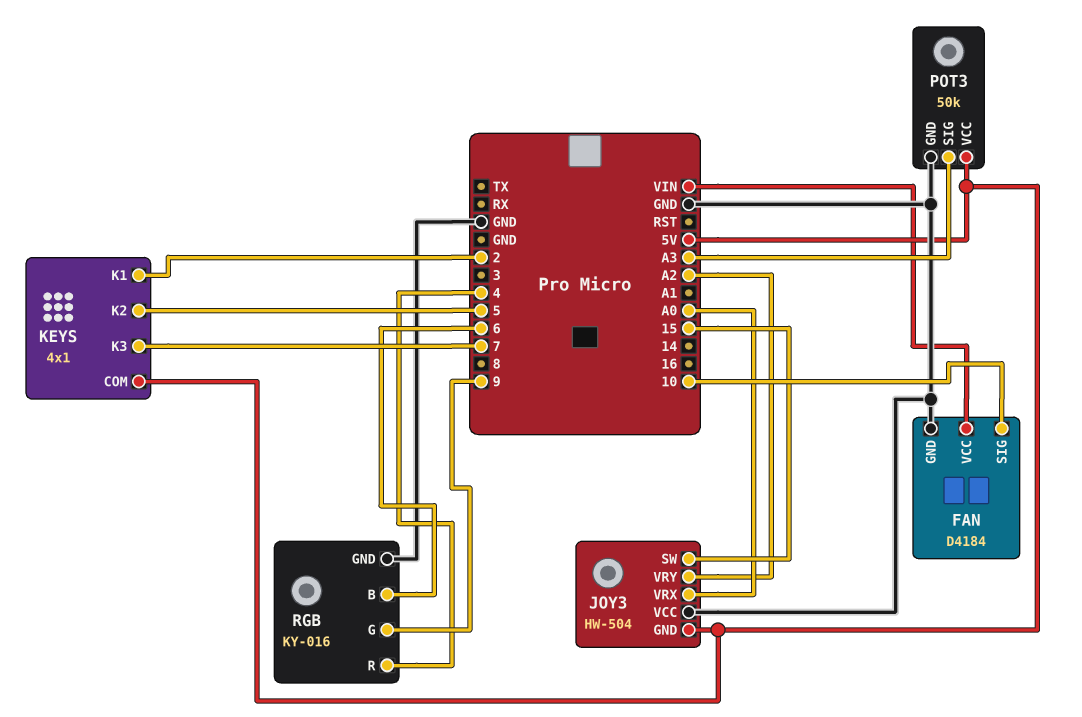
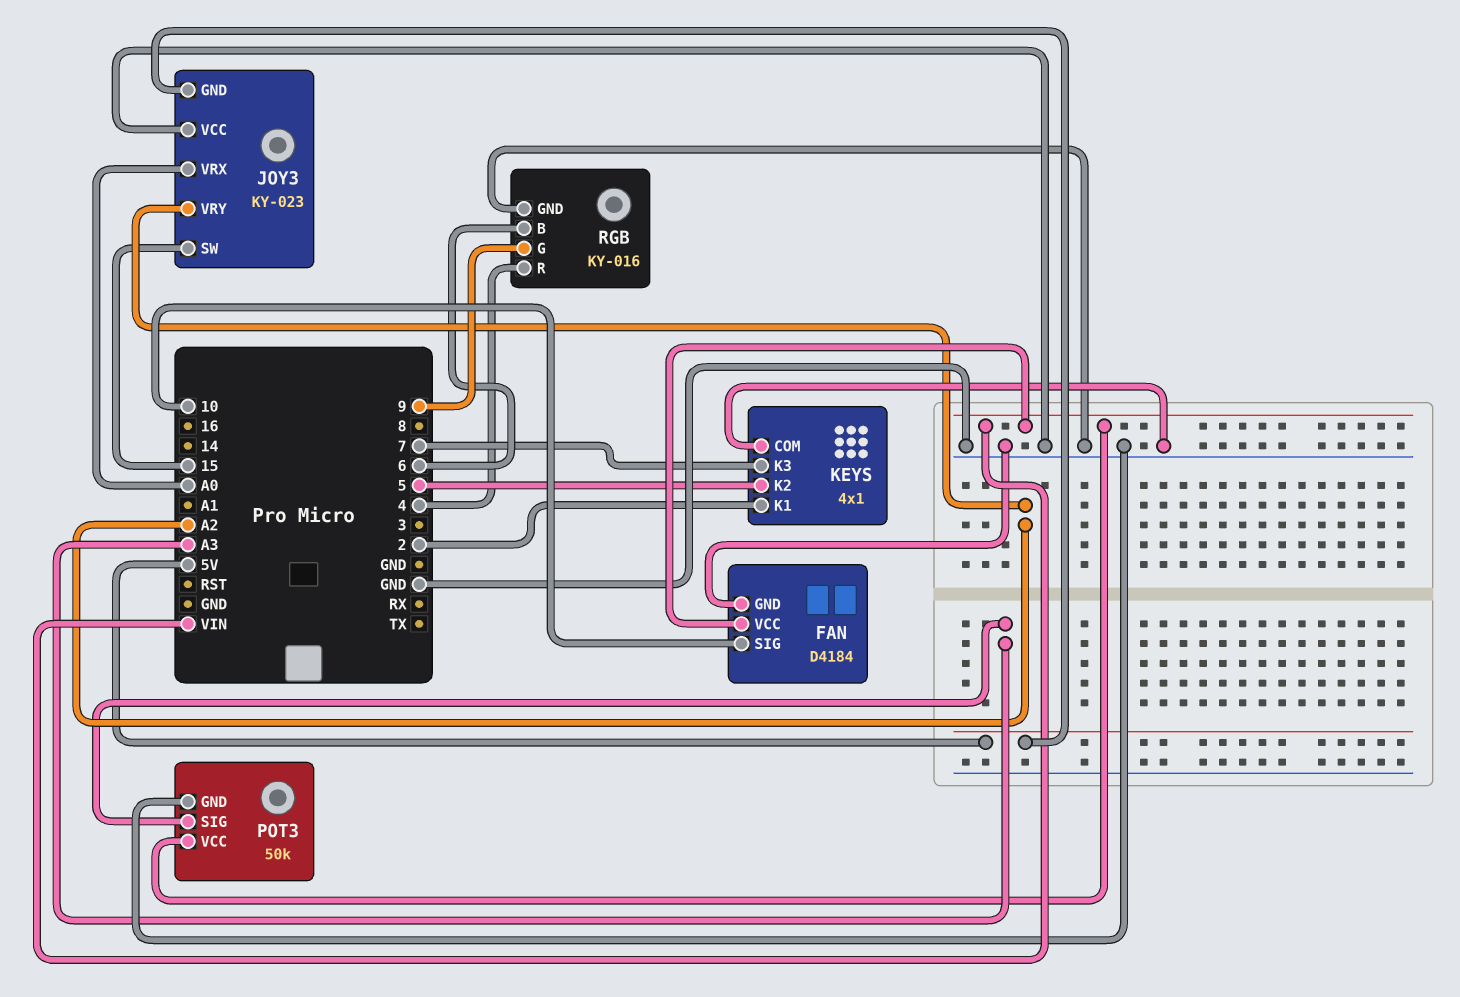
JOY3: HW-504 -> KY-023
KEYS pin COM: 5V -> GND
POT3 pin VCC: 5V -> VIN

